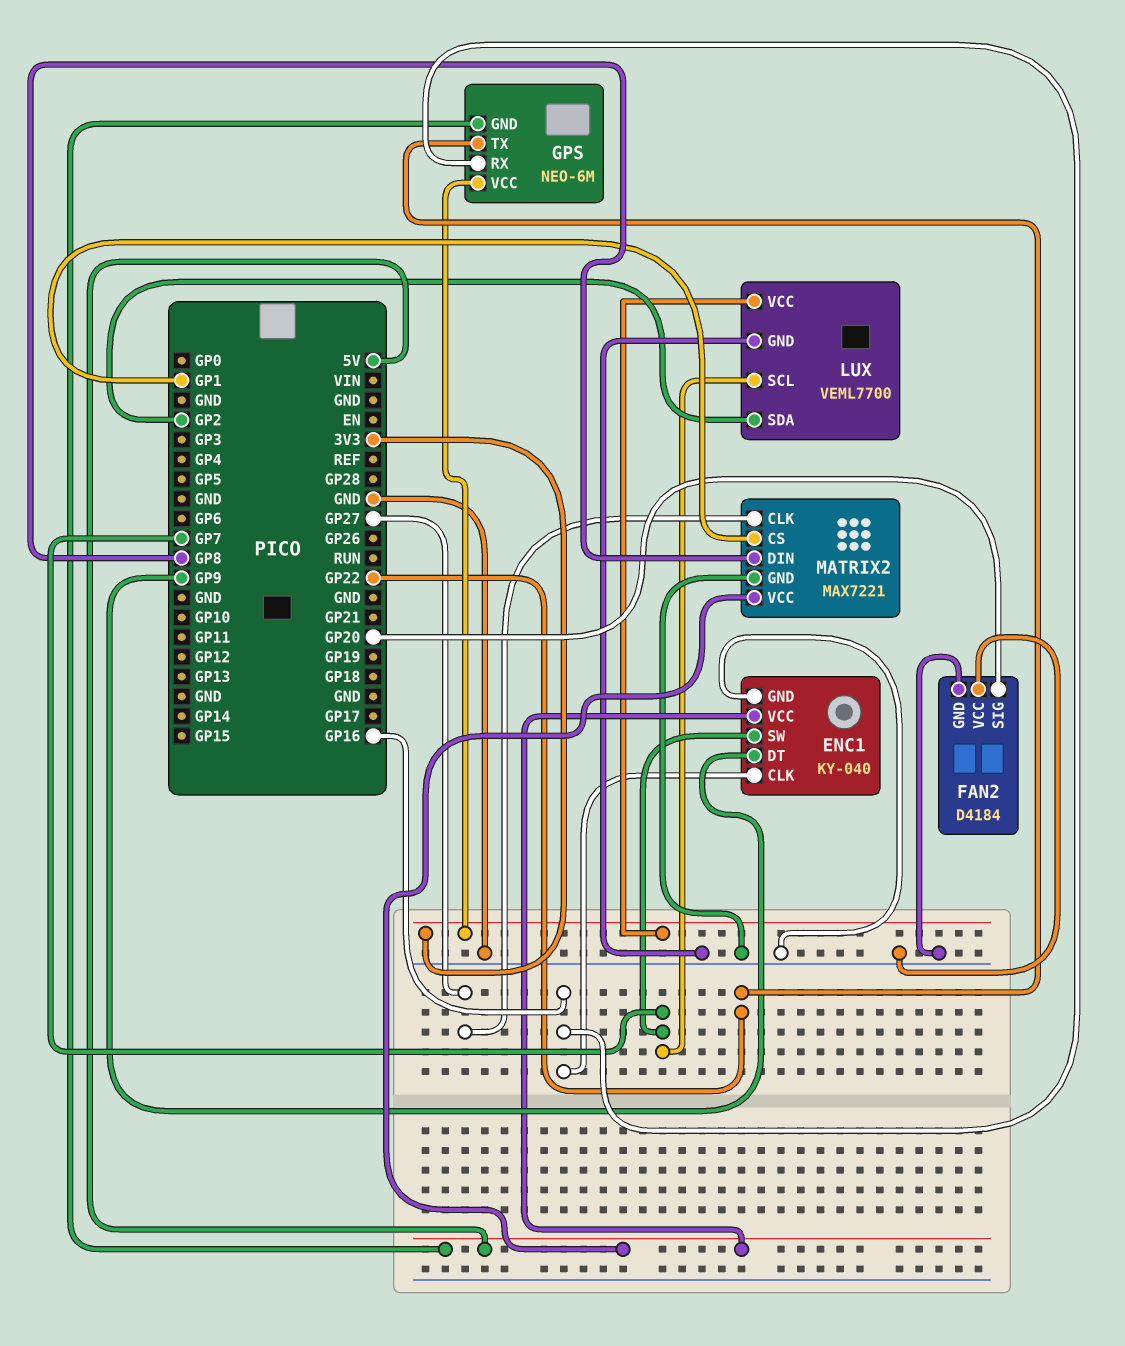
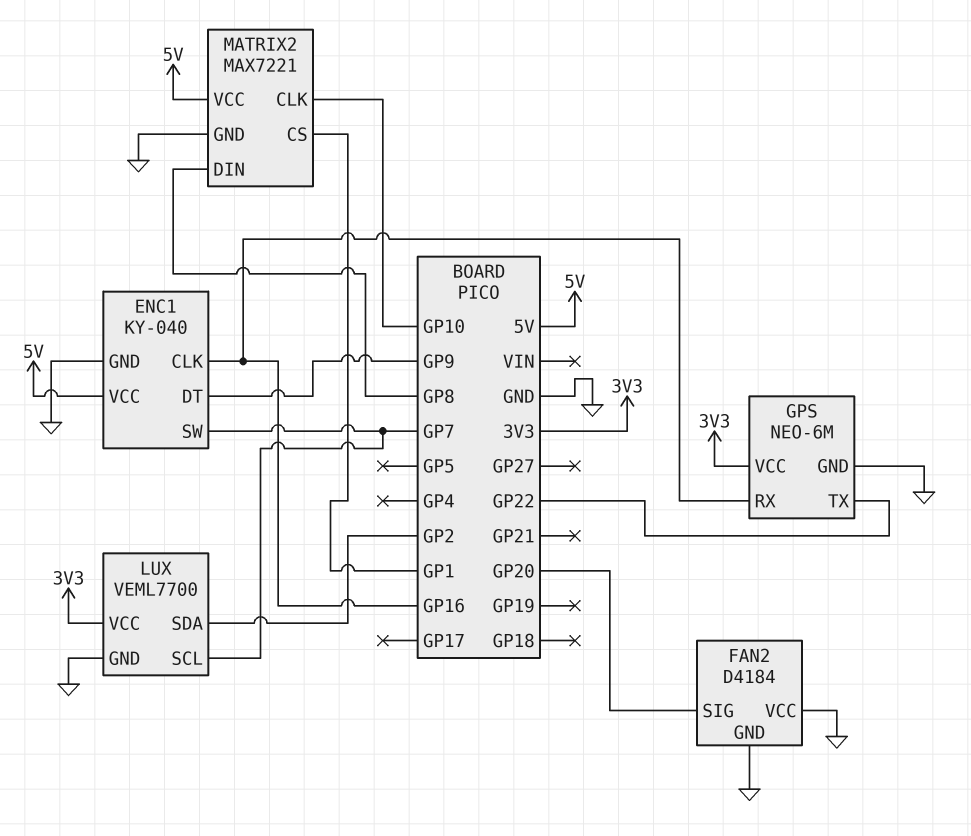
GPS pin GND: 5V -> GND
MATRIX2 pin CLK: GP27 -> GP10

